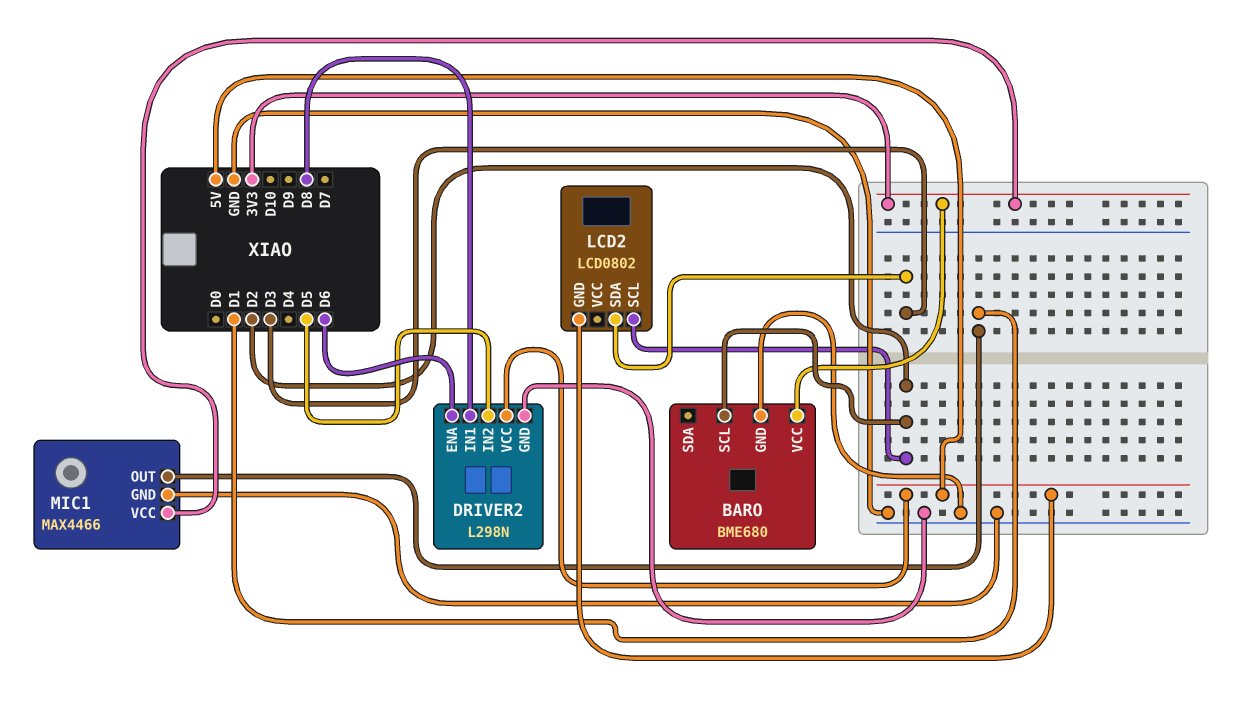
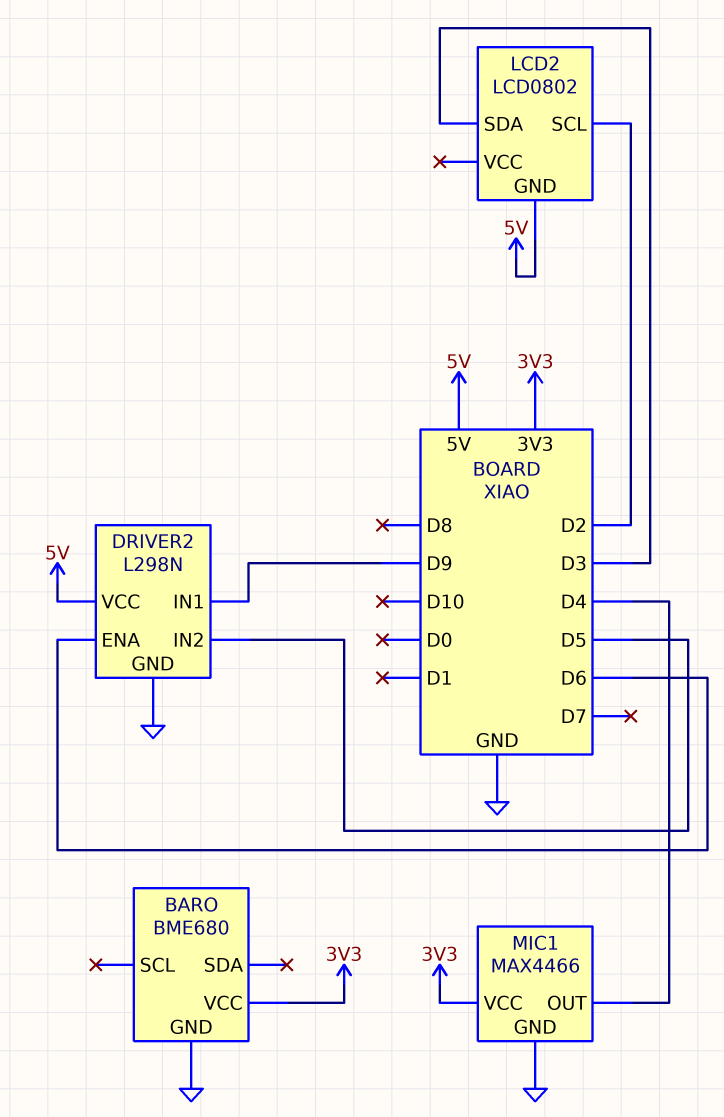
BARO pin SCL: D2 -> none
DRIVER2 pin IN1: D8 -> D9
MIC1 pin OUT: D1 -> D4

